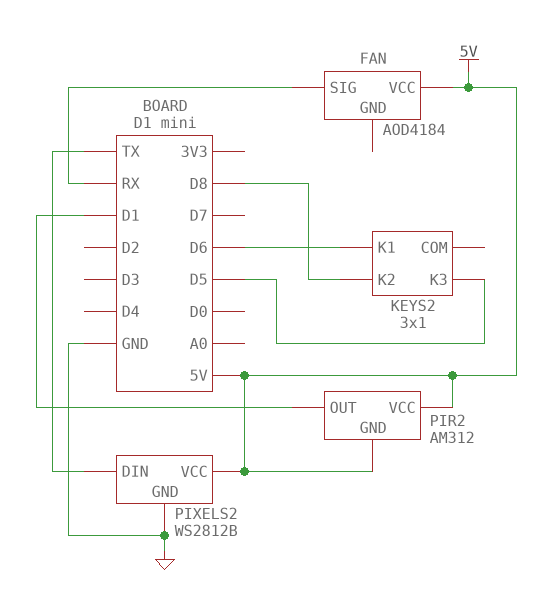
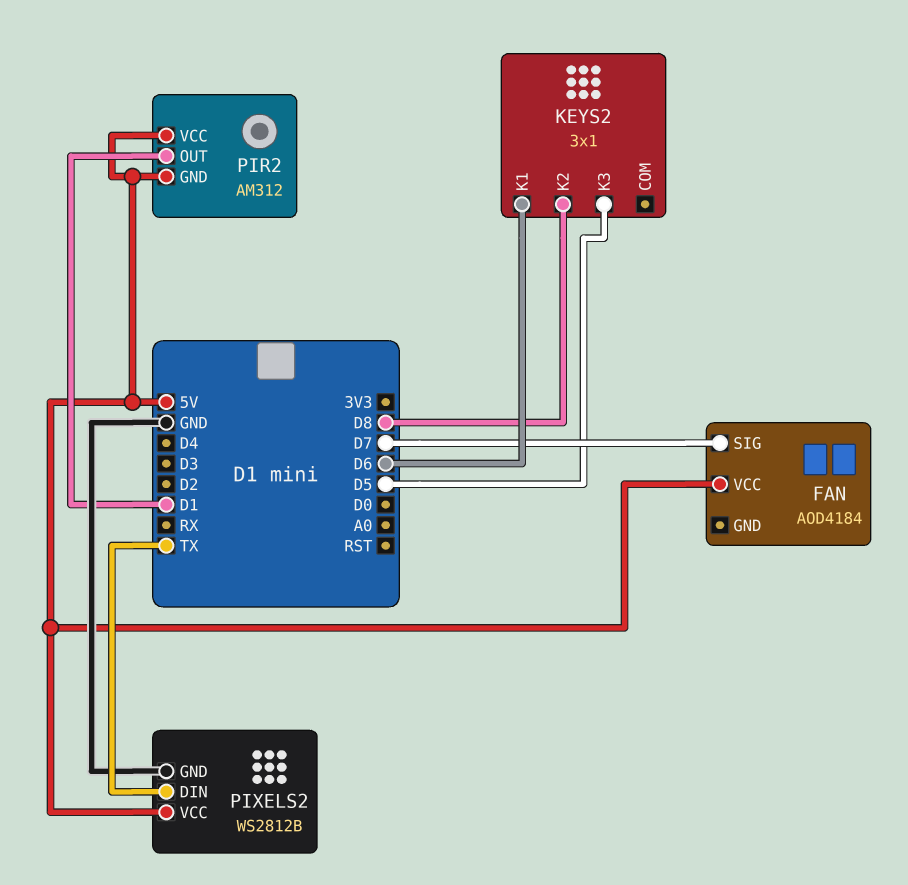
FAN pin SIG: RX -> D7

